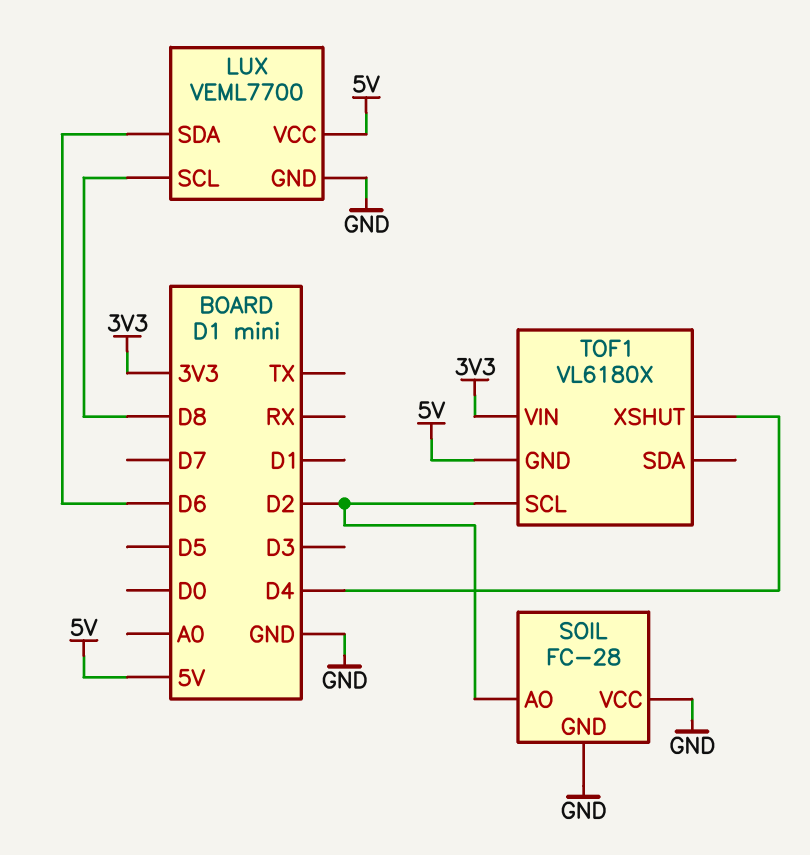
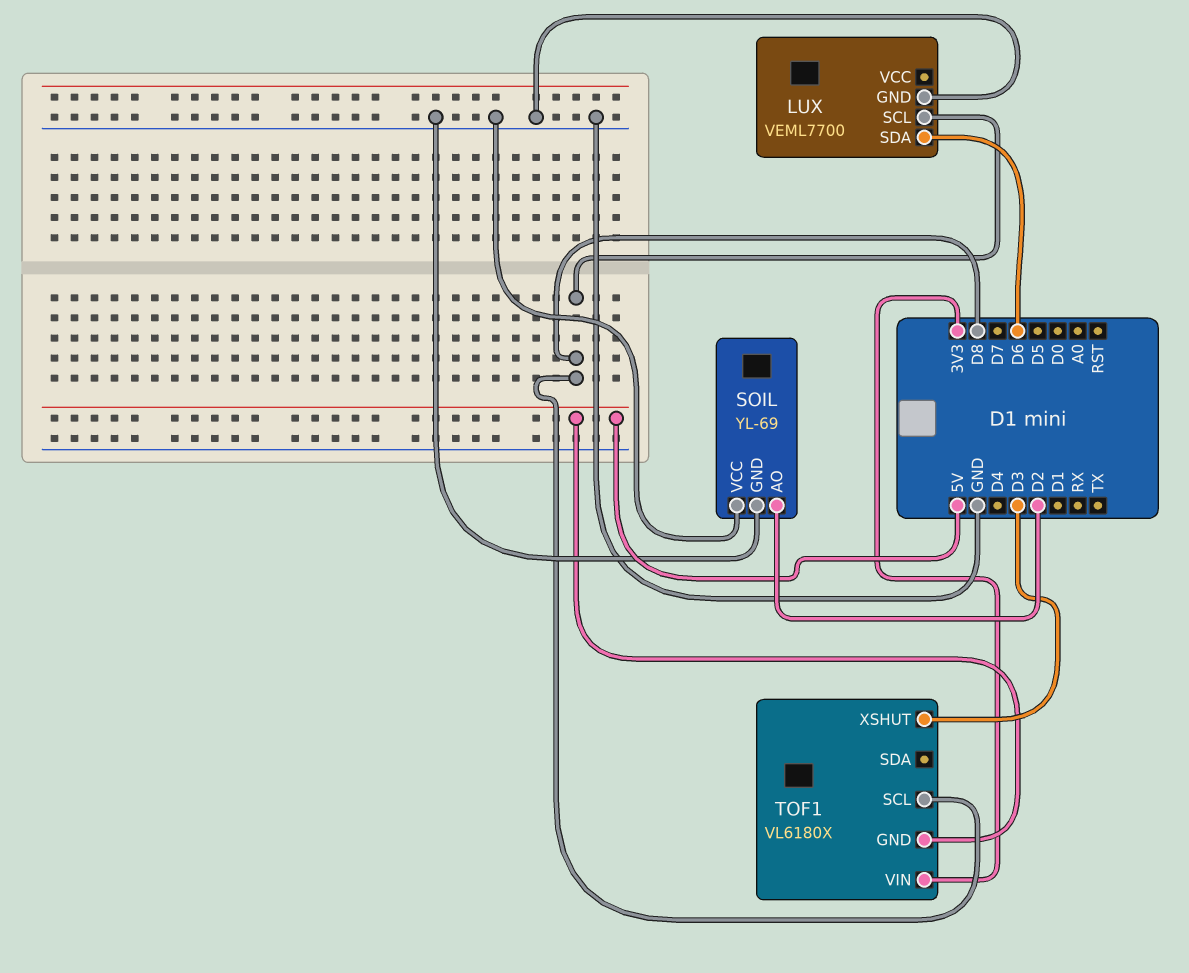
LUX pin VCC: 5V -> none
SOIL: FC-28 -> YL-69
TOF1 pin SCL: D2 -> D8
TOF1 pin XSHUT: D4 -> D3

